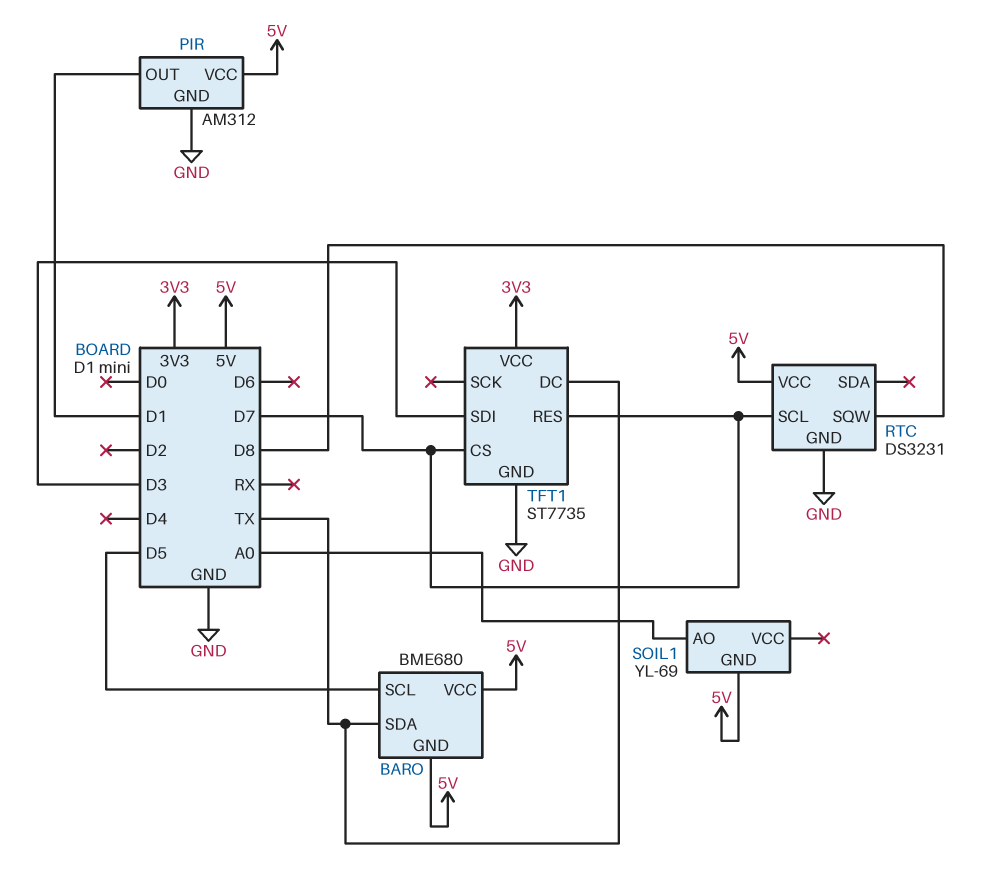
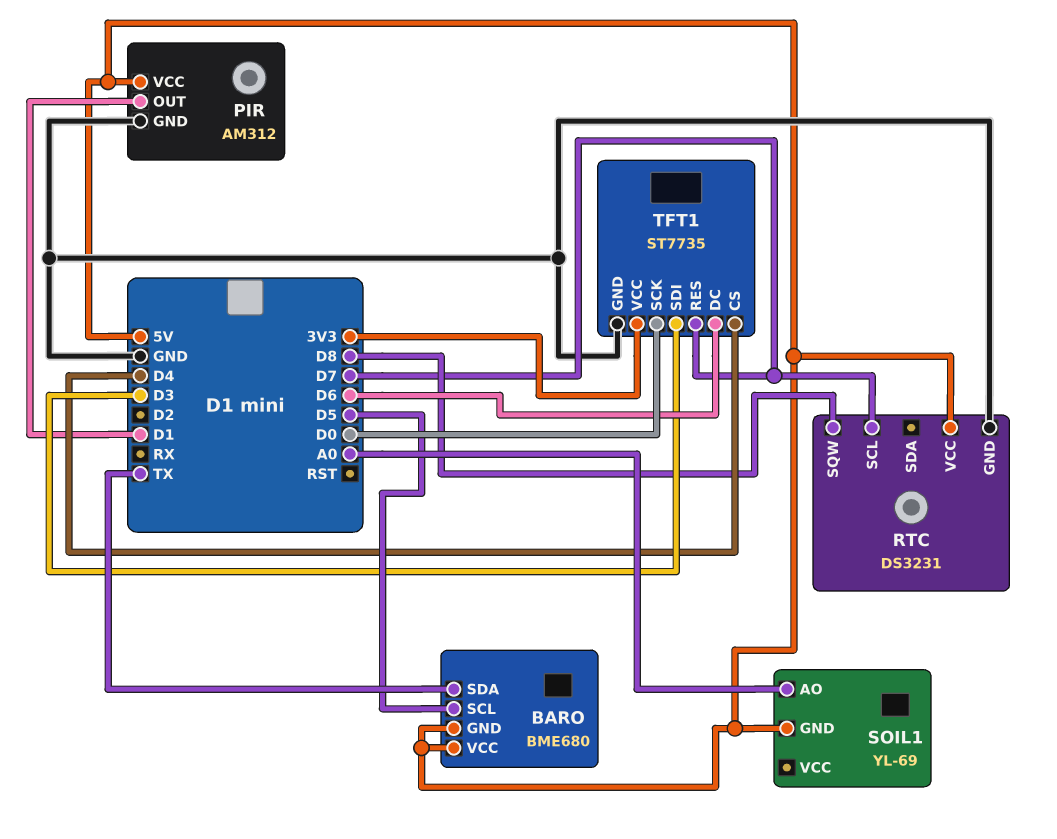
TFT1 pin CS: D7 -> D4
TFT1 pin DC: TX -> D6
TFT1 pin SCK: none -> D0

